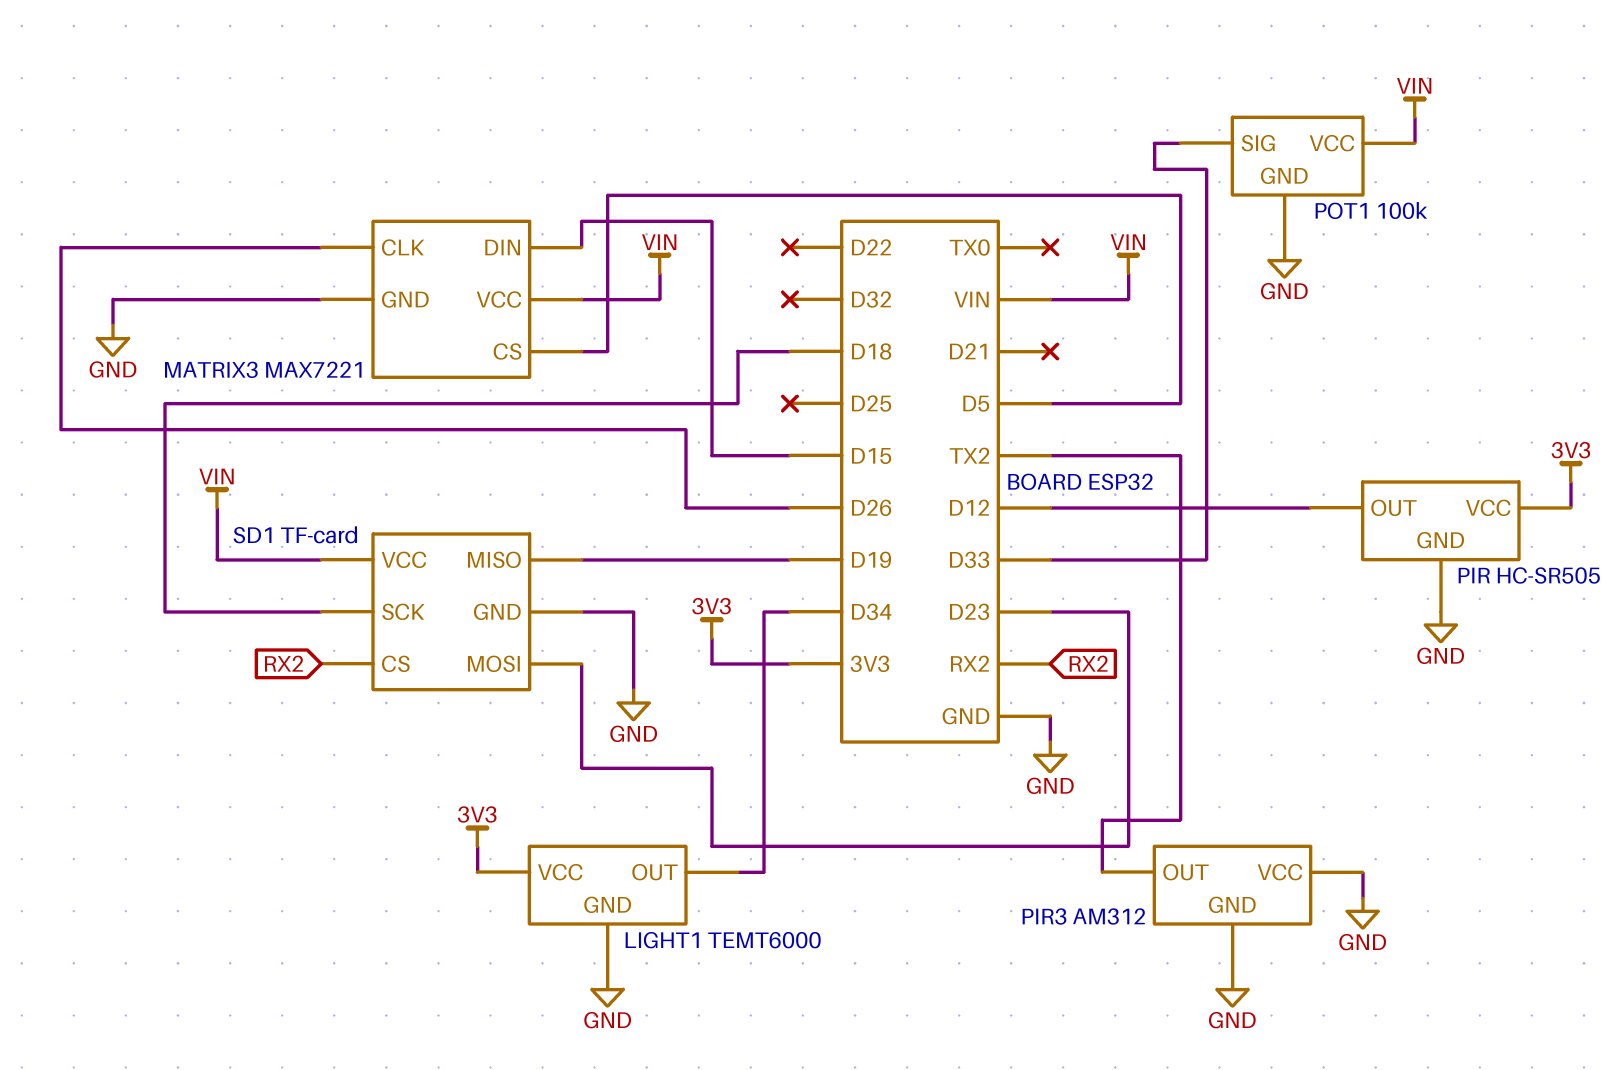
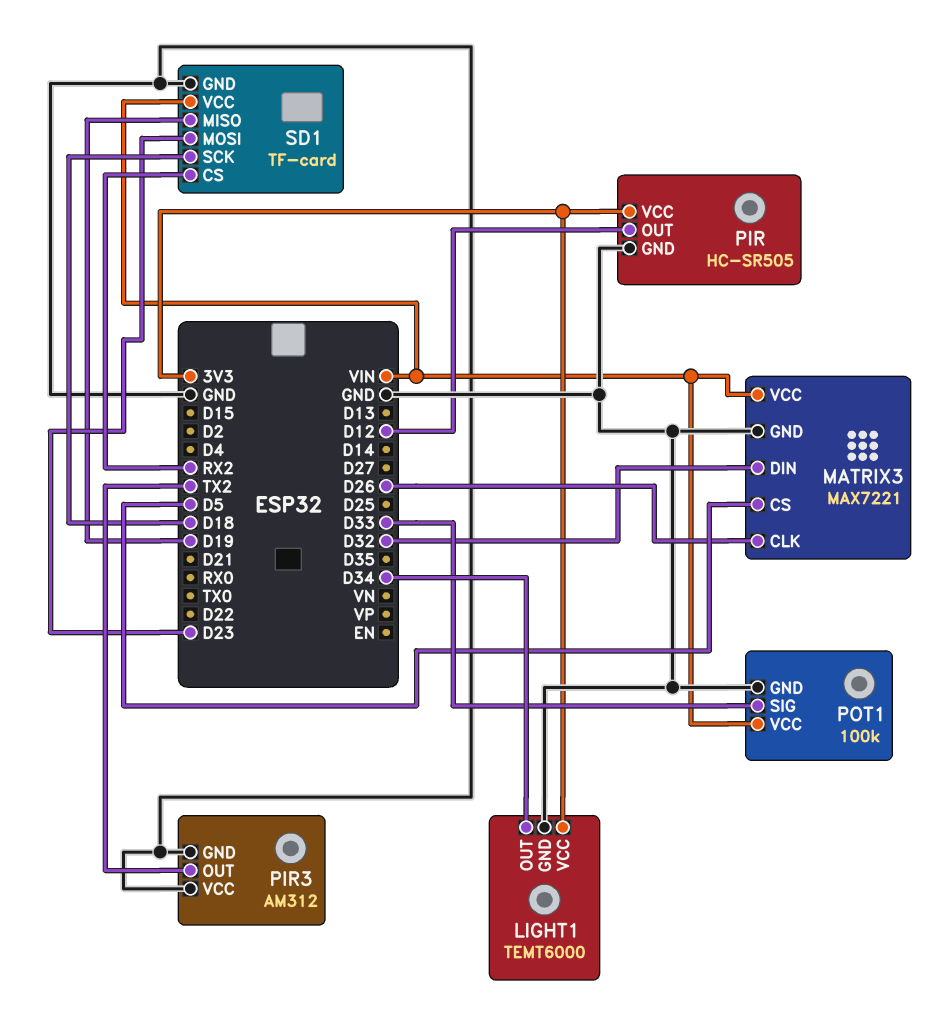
MATRIX3 pin DIN: D15 -> D32

